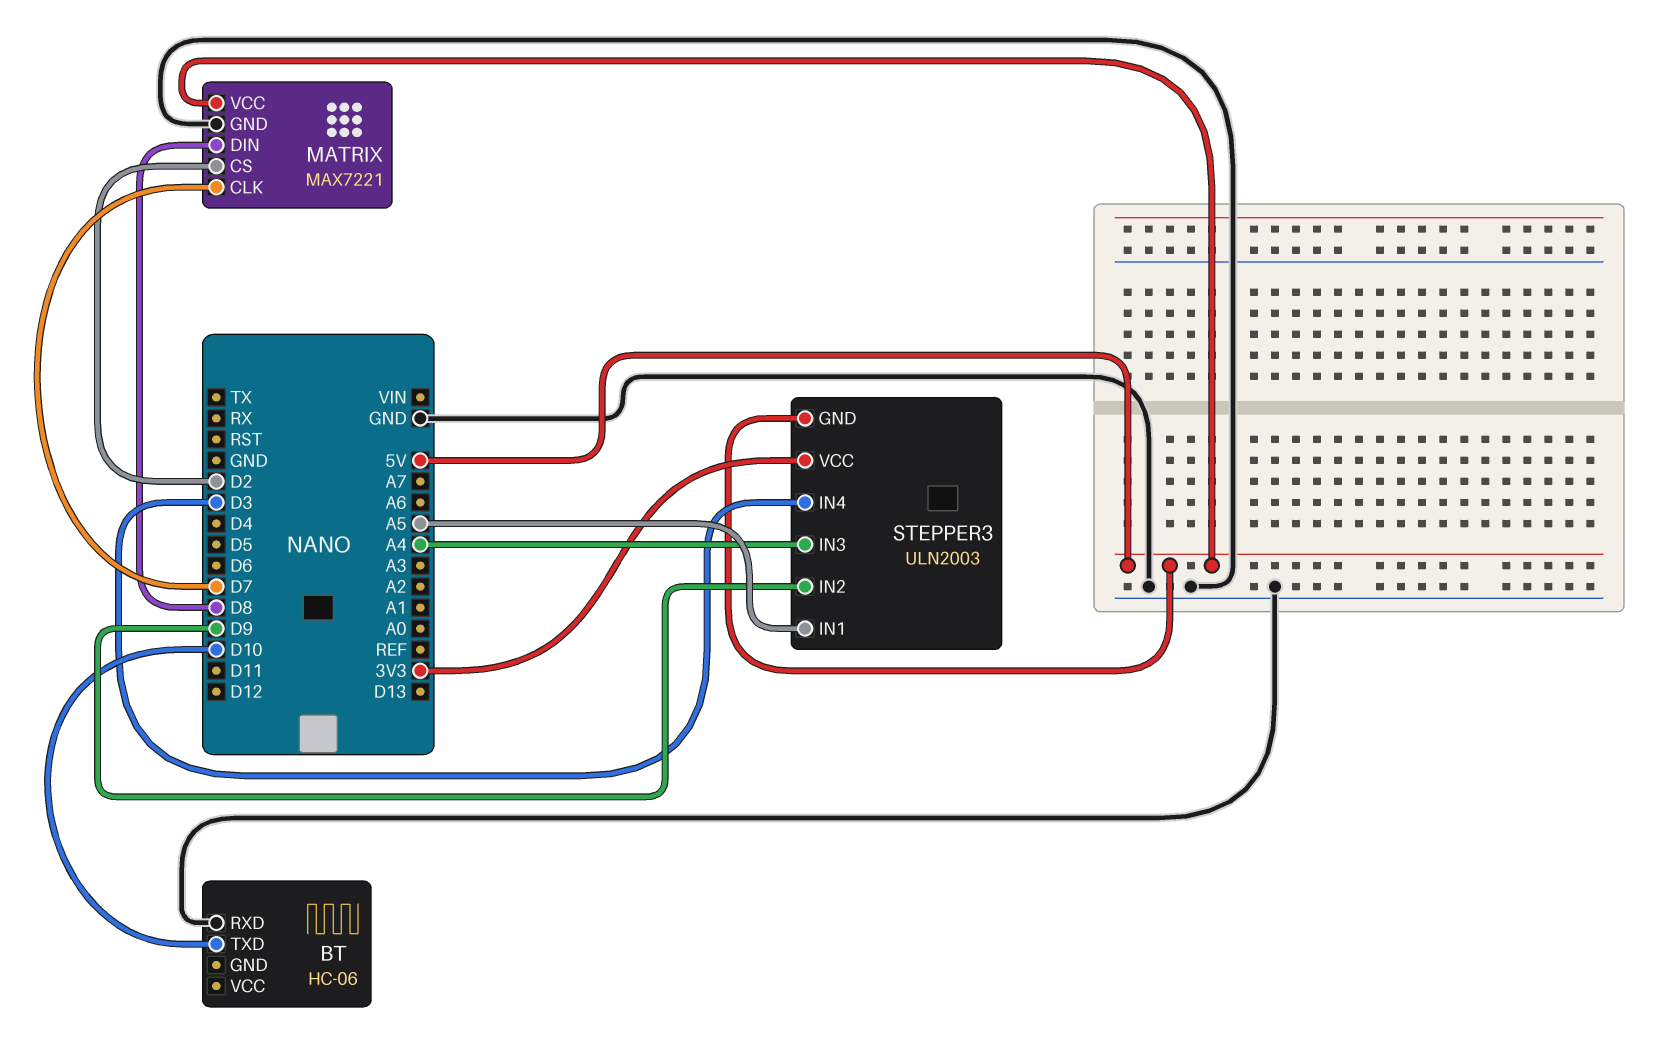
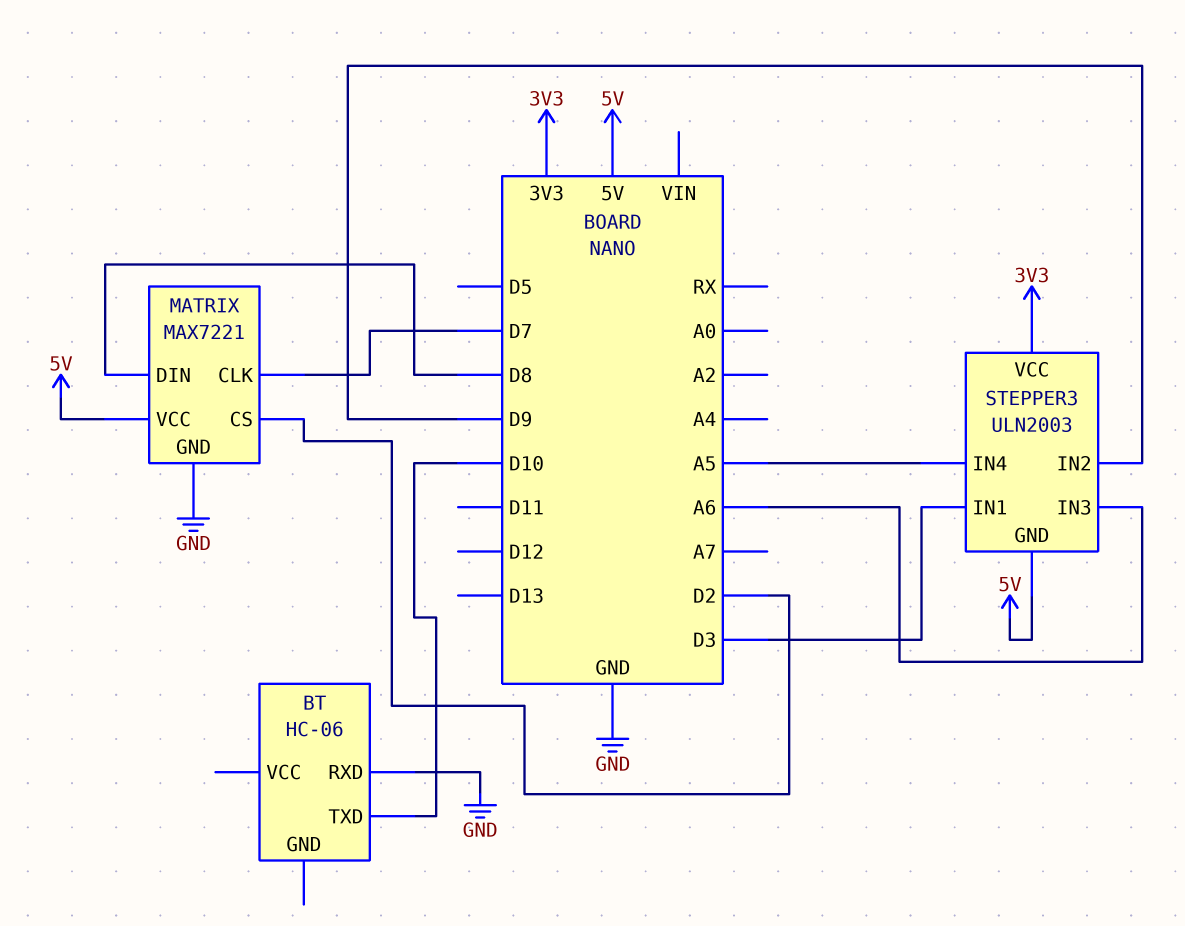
STEPPER3 pin IN1: A5 -> D3
STEPPER3 pin IN3: A4 -> A6
STEPPER3 pin IN4: D3 -> A5

